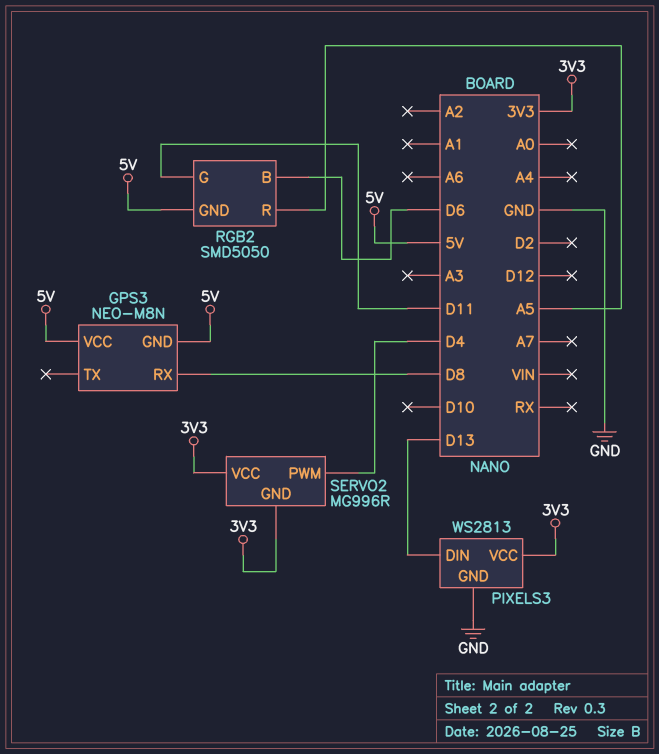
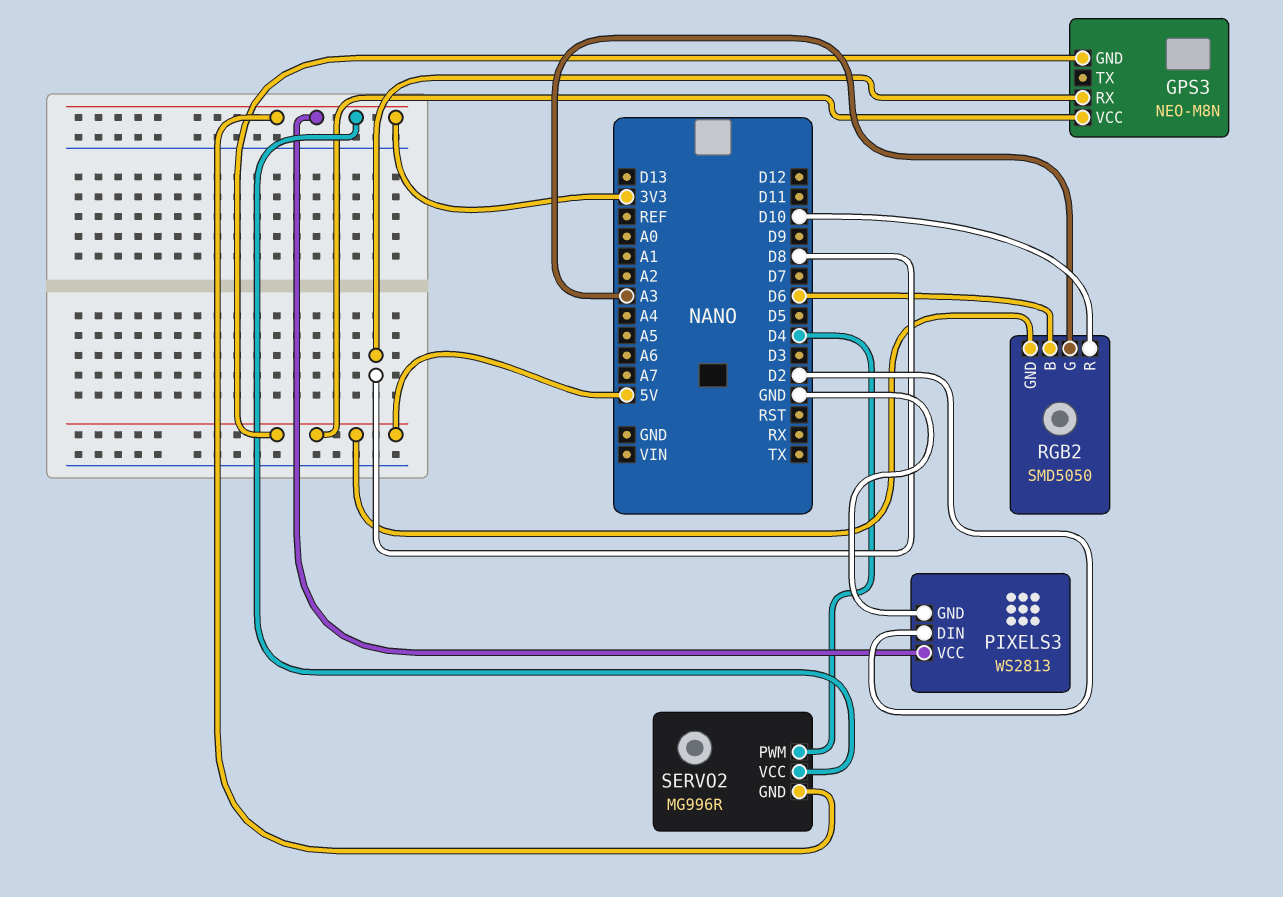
PIXELS3 pin DIN: D13 -> D2
RGB2 pin G: D11 -> A3
RGB2 pin R: A5 -> D10

